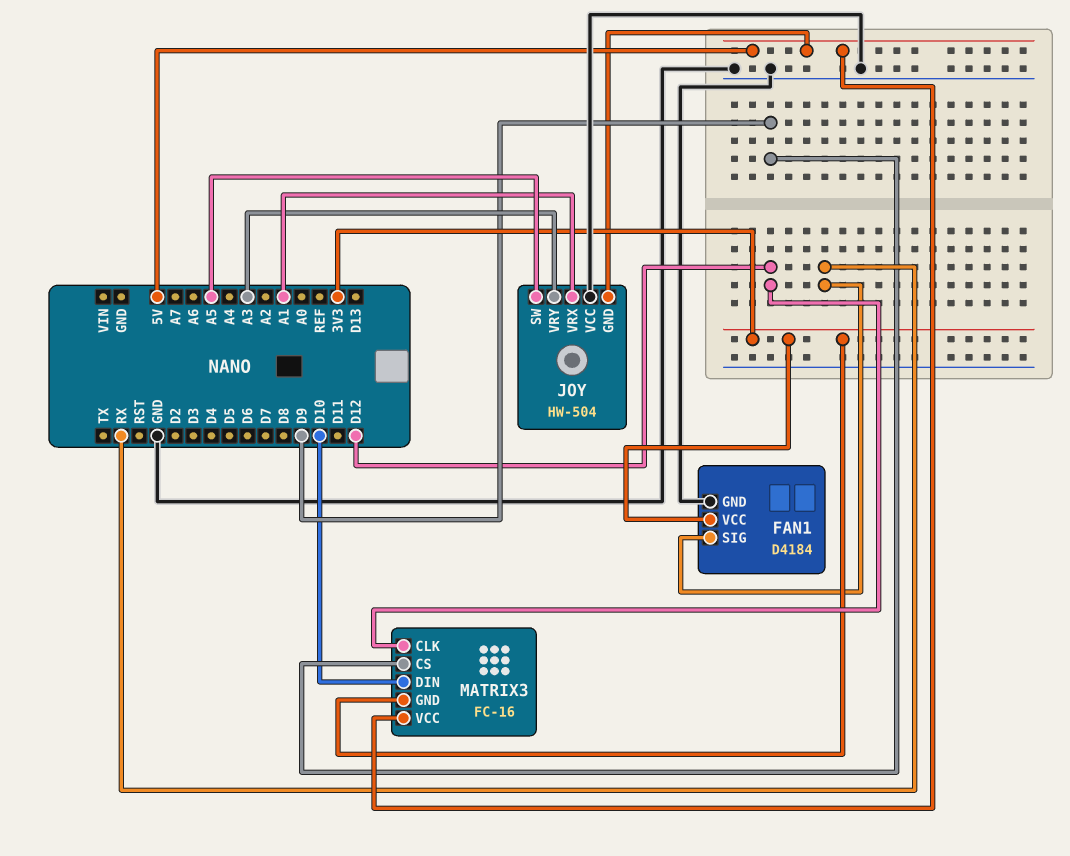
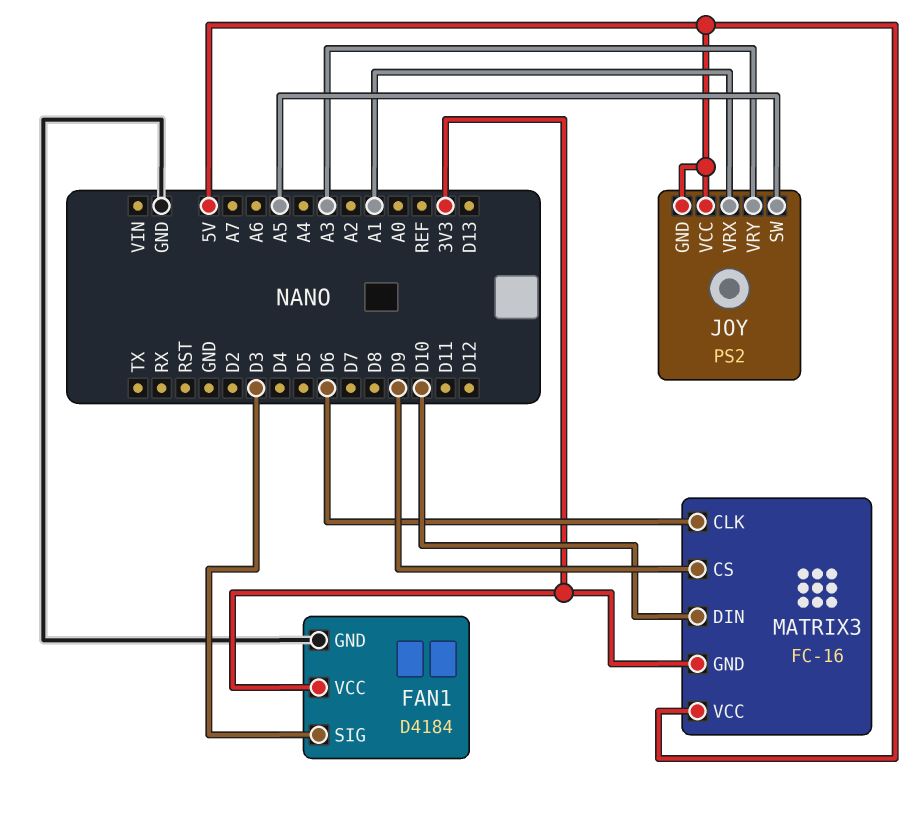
FAN1 pin SIG: RX -> D3
JOY: HW-504 -> PS2
JOY pin VCC: GND -> 5V
MATRIX3 pin CLK: D12 -> D6

